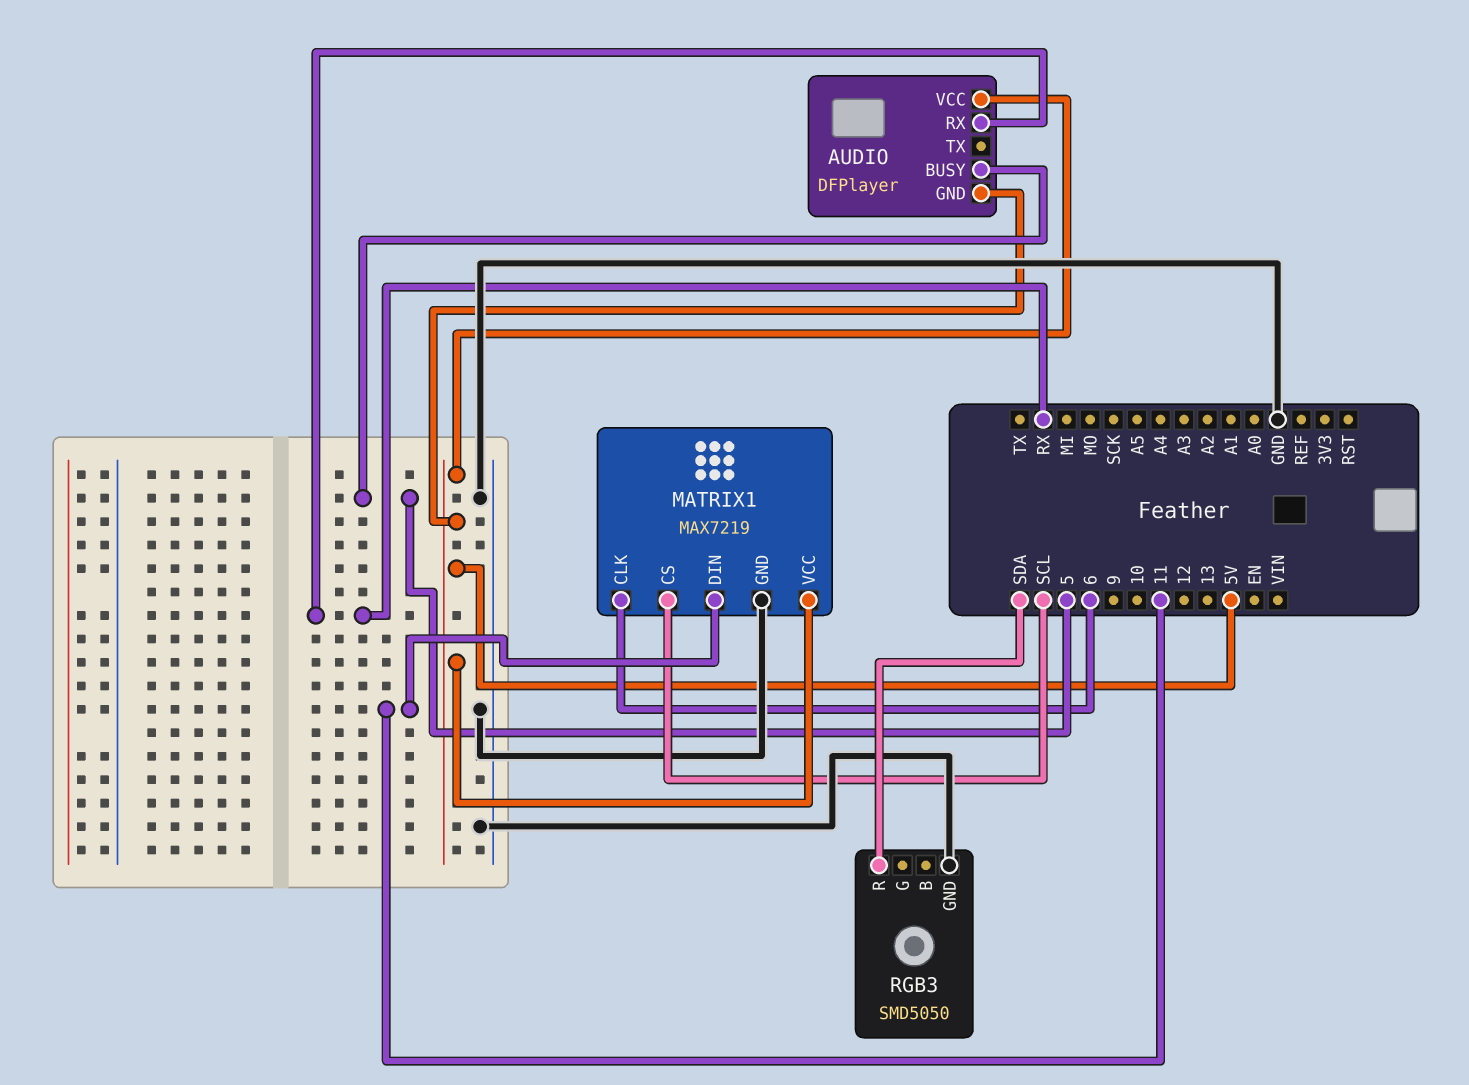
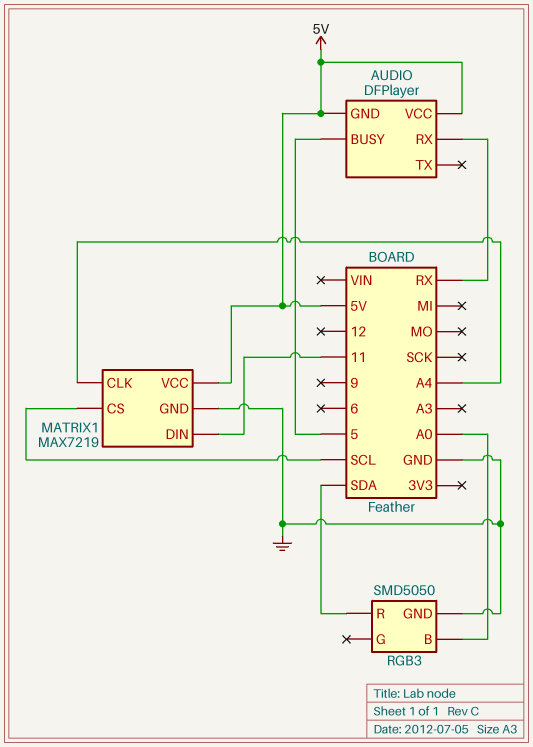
MATRIX1 pin CLK: 6 -> A4
RGB3 pin B: none -> A0

